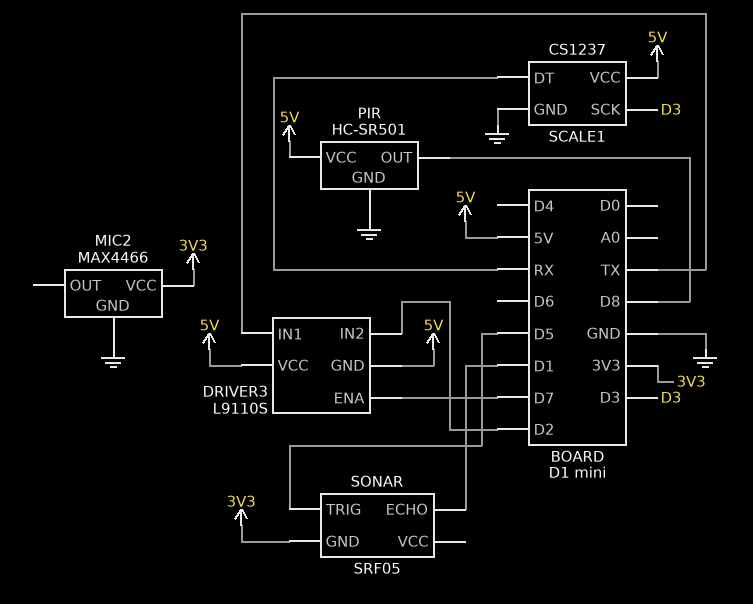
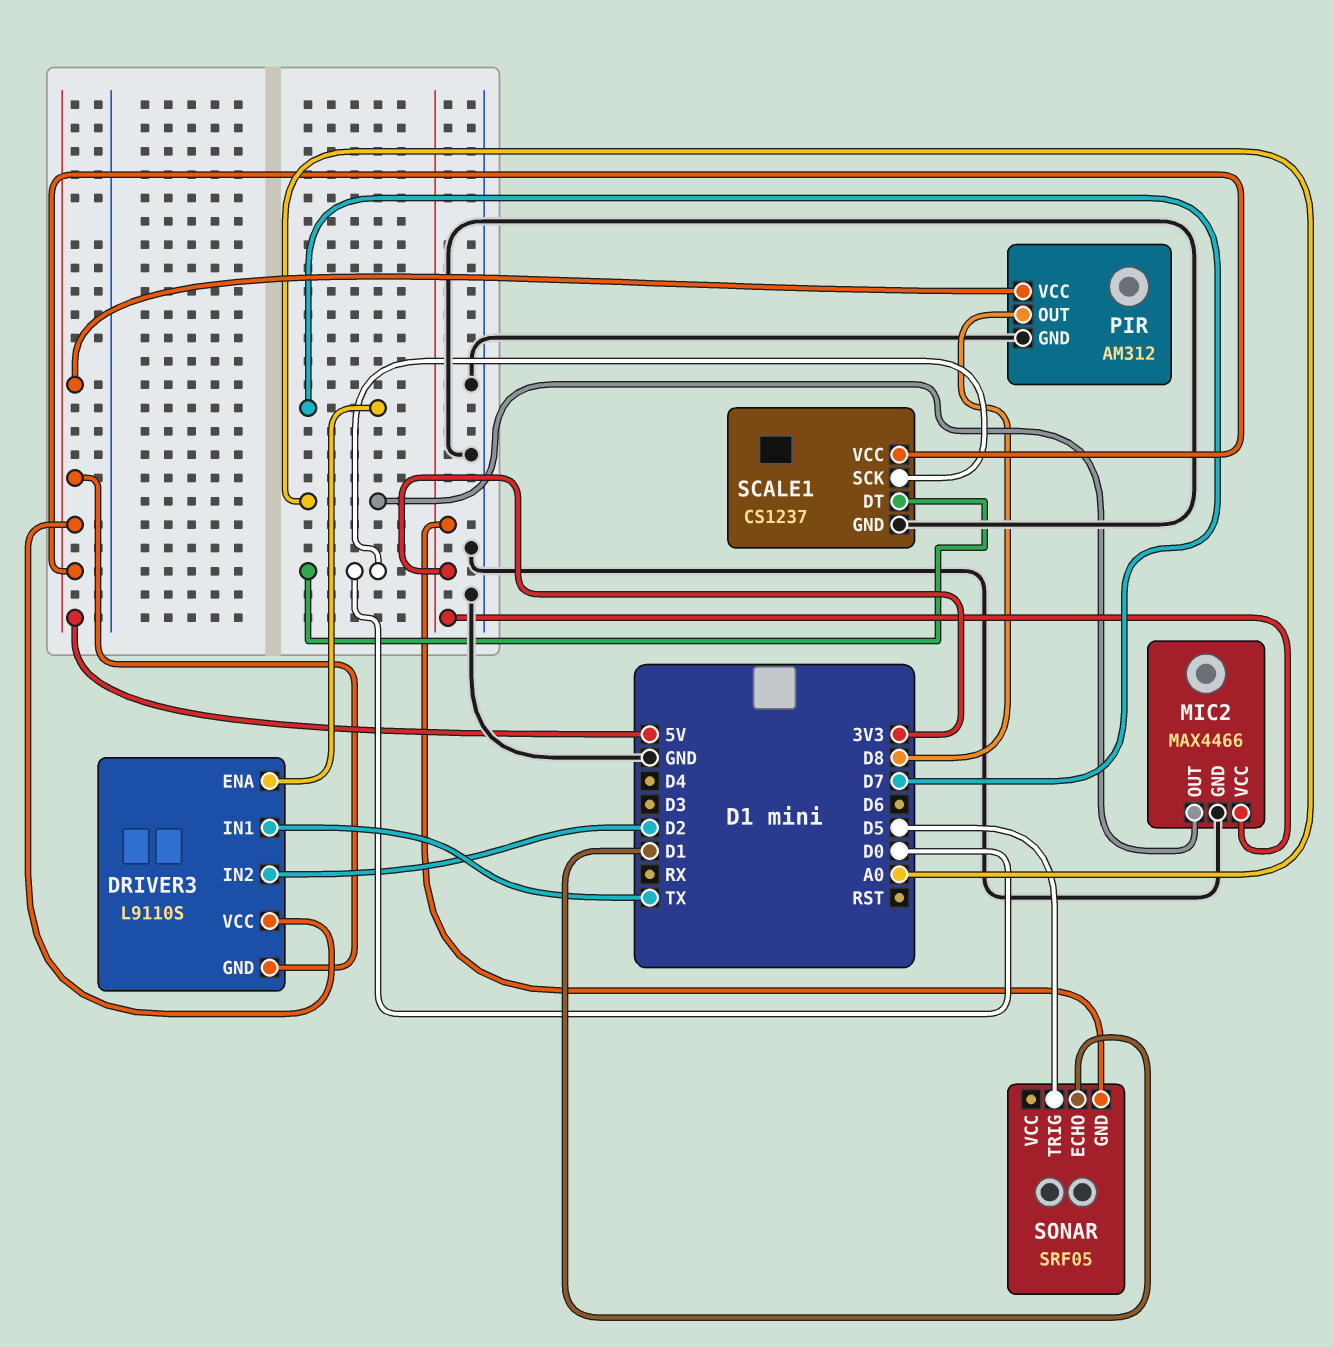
MIC2 pin OUT: none -> A0
PIR: HC-SR501 -> AM312
SCALE1 pin DT: RX -> D0
SCALE1 pin SCK: D3 -> D0

